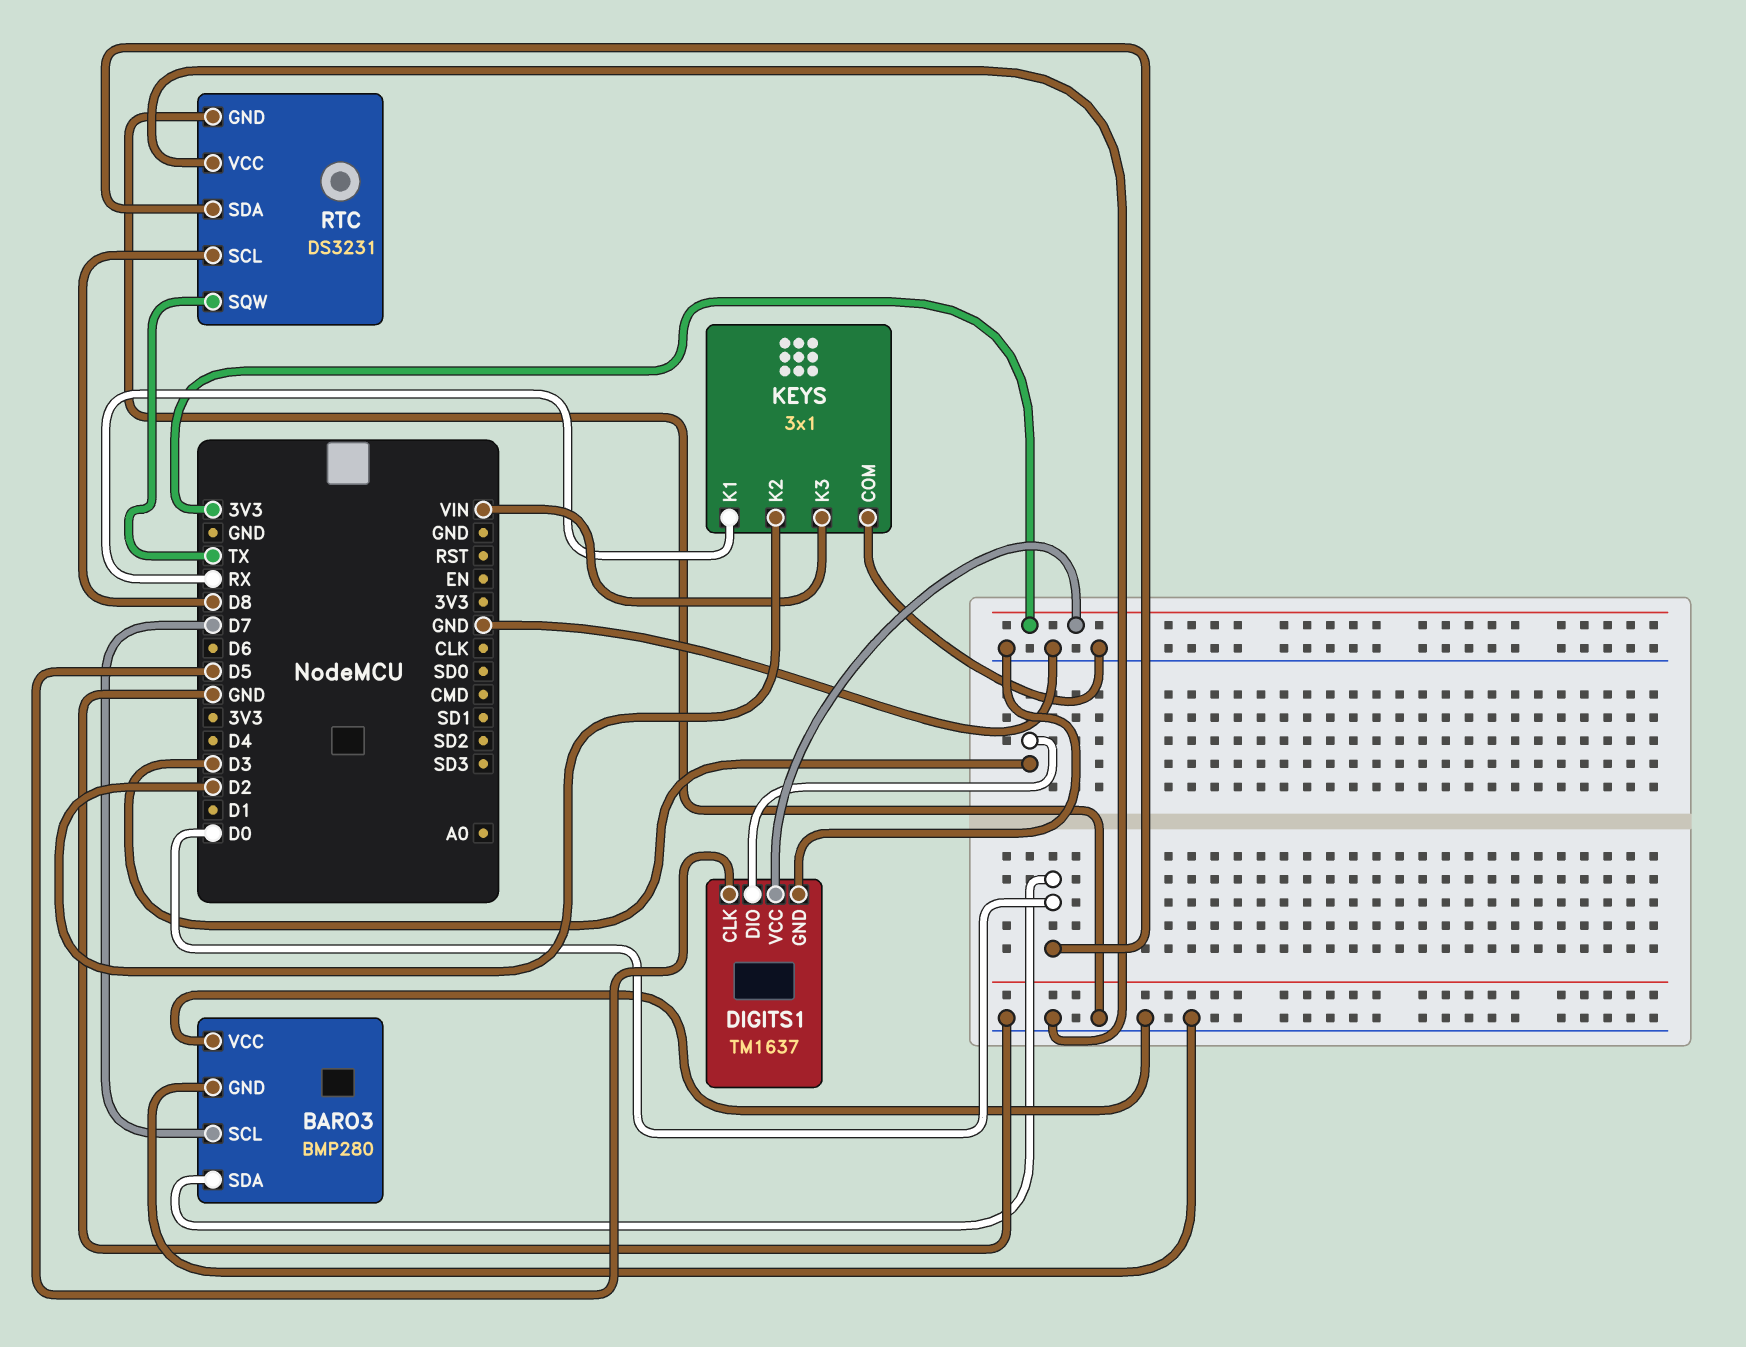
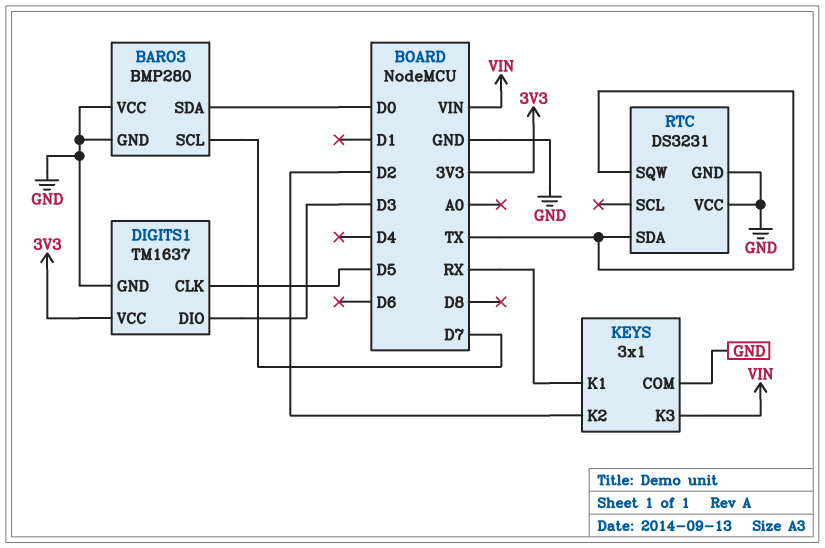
RTC pin SCL: D8 -> none
RTC pin SDA: D0 -> TX

